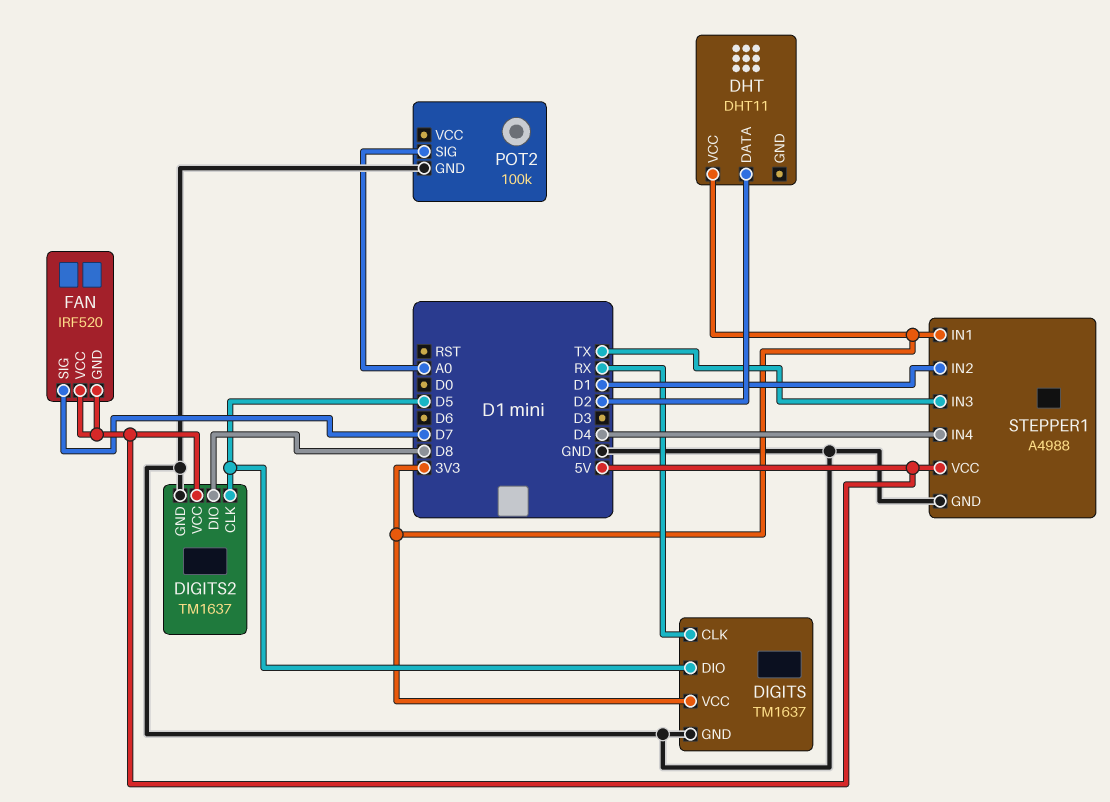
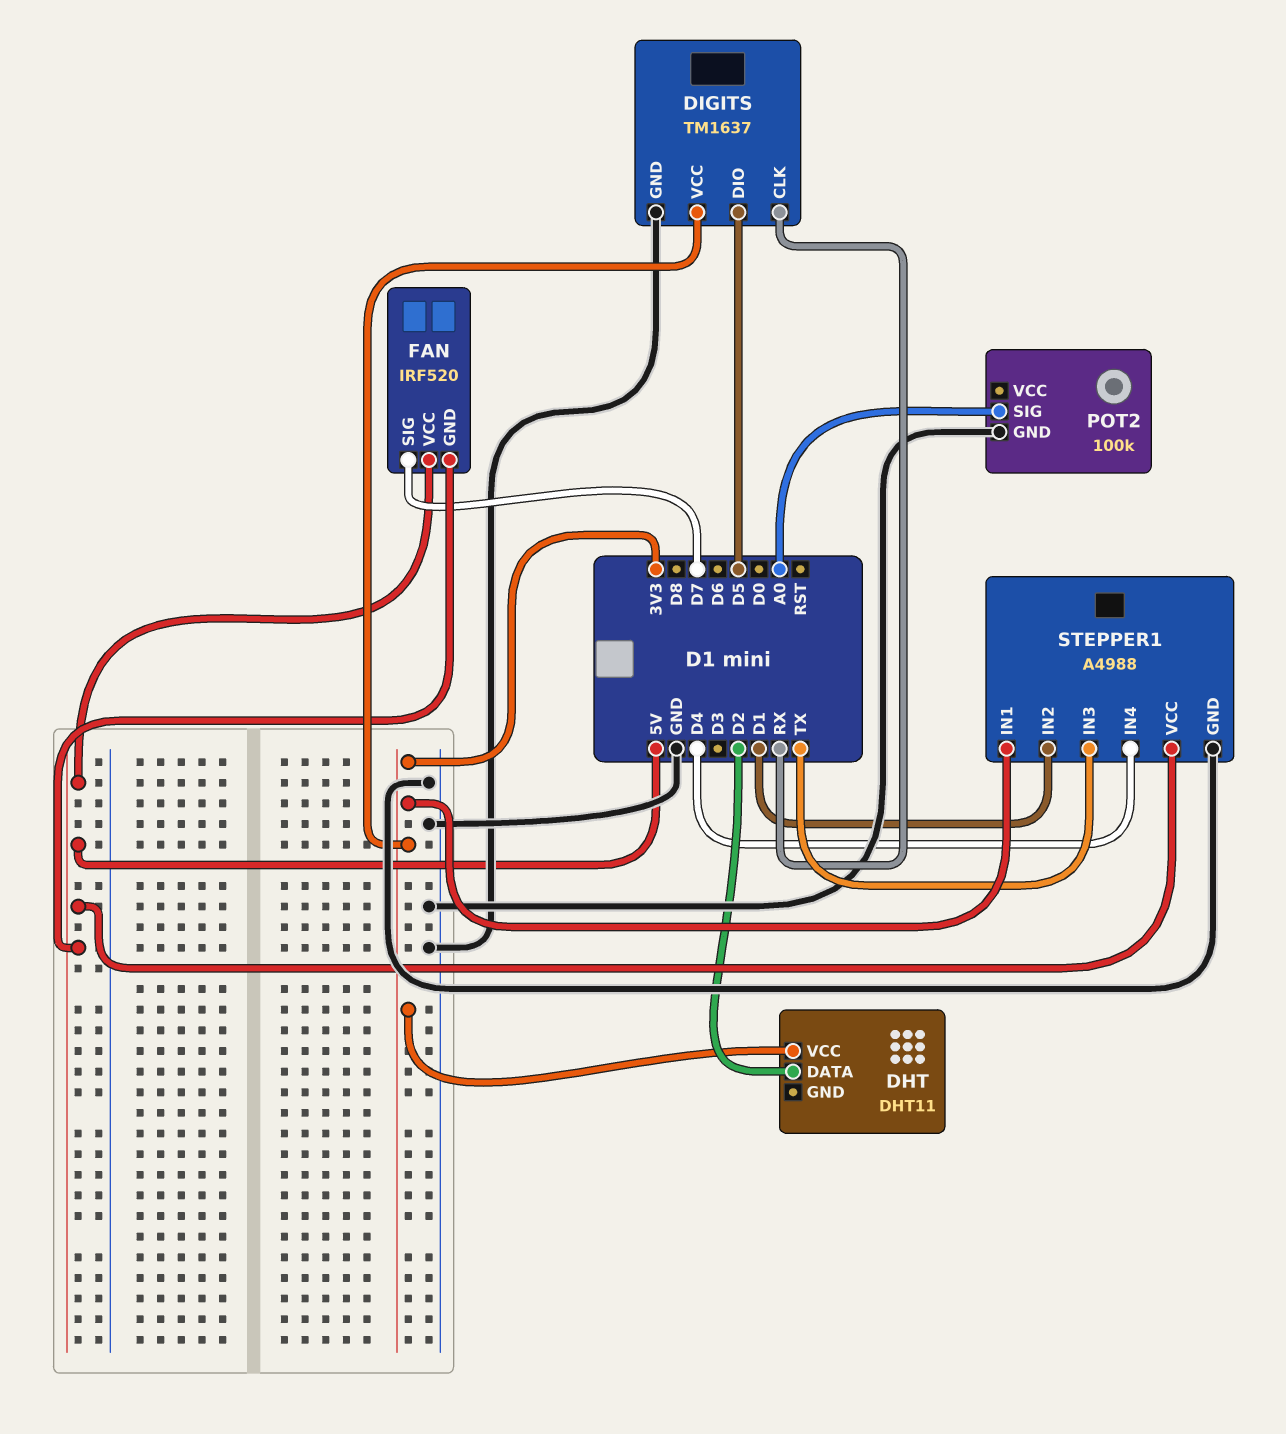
DIGITS2: TM1637 -> none
DIGITS2 pin CLK: D5 -> none
DIGITS2 pin DIO: D8 -> none
DIGITS2 pin GND: GND -> none
DIGITS2 pin VCC: 5V -> none

